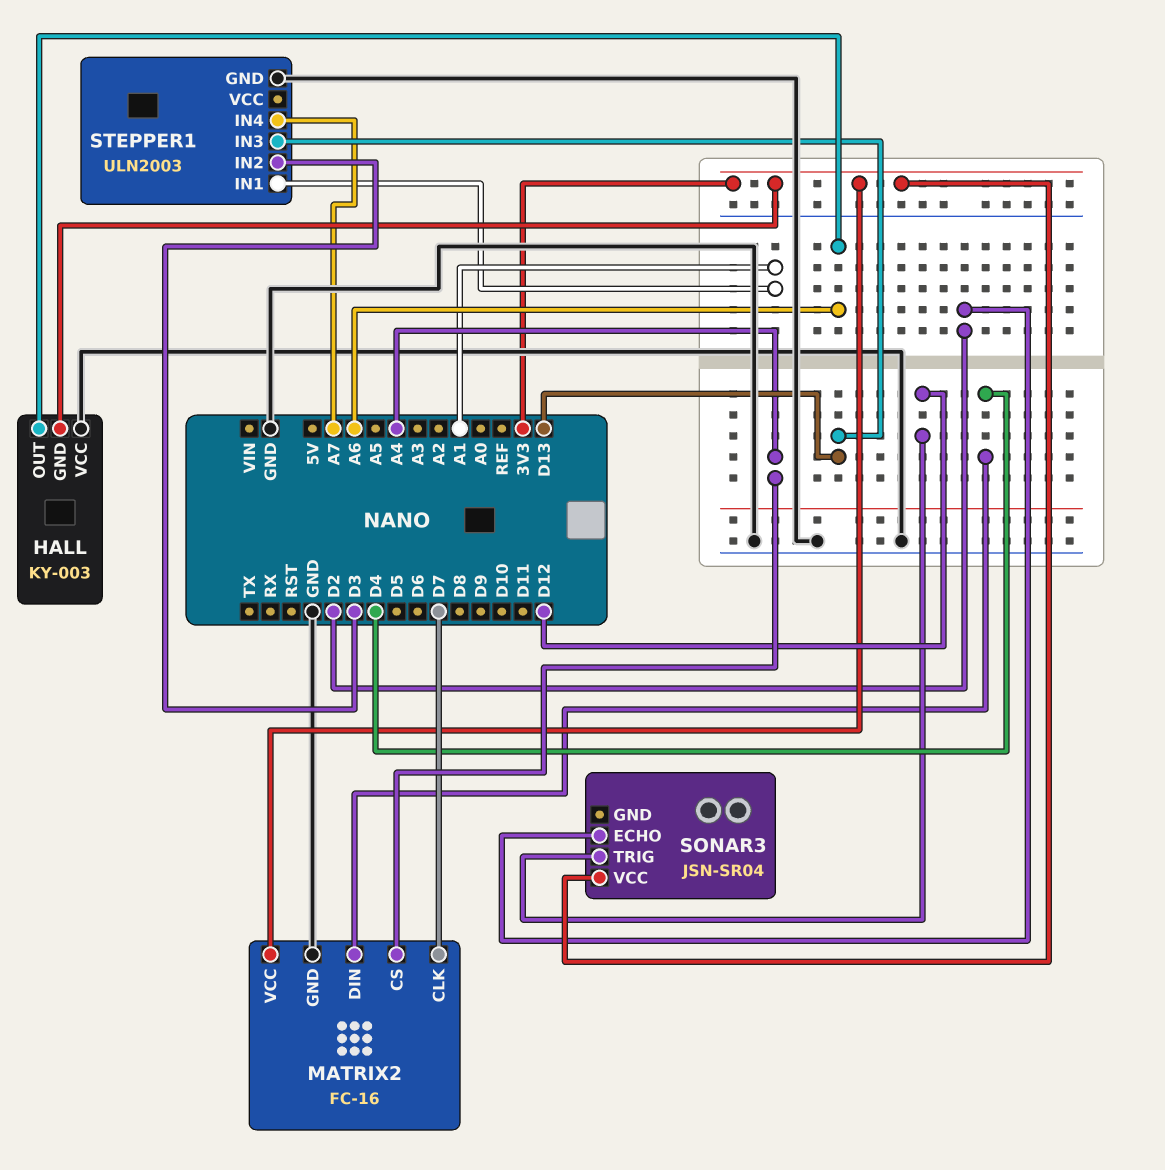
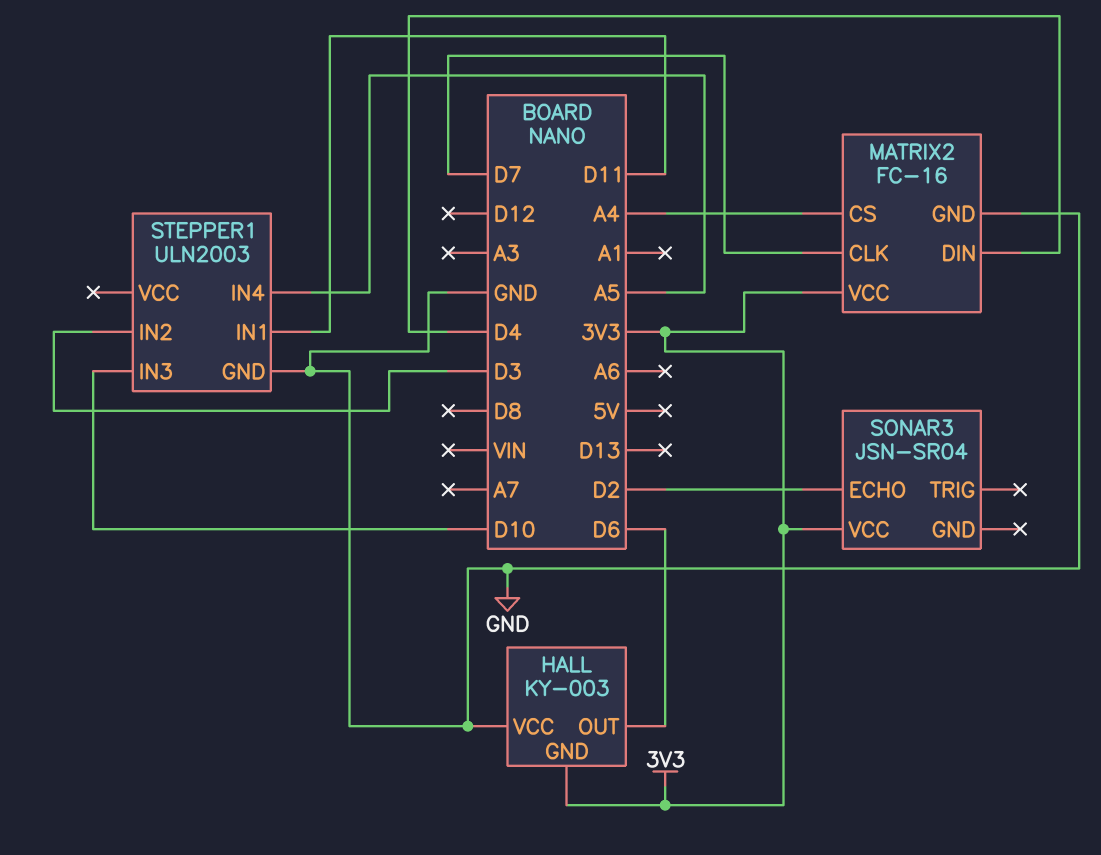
HALL pin OUT: A6 -> D6
SONAR3 pin TRIG: D12 -> none
STEPPER1 pin IN1: A1 -> D11
STEPPER1 pin IN3: D13 -> D10
STEPPER1 pin IN4: A7 -> A5

